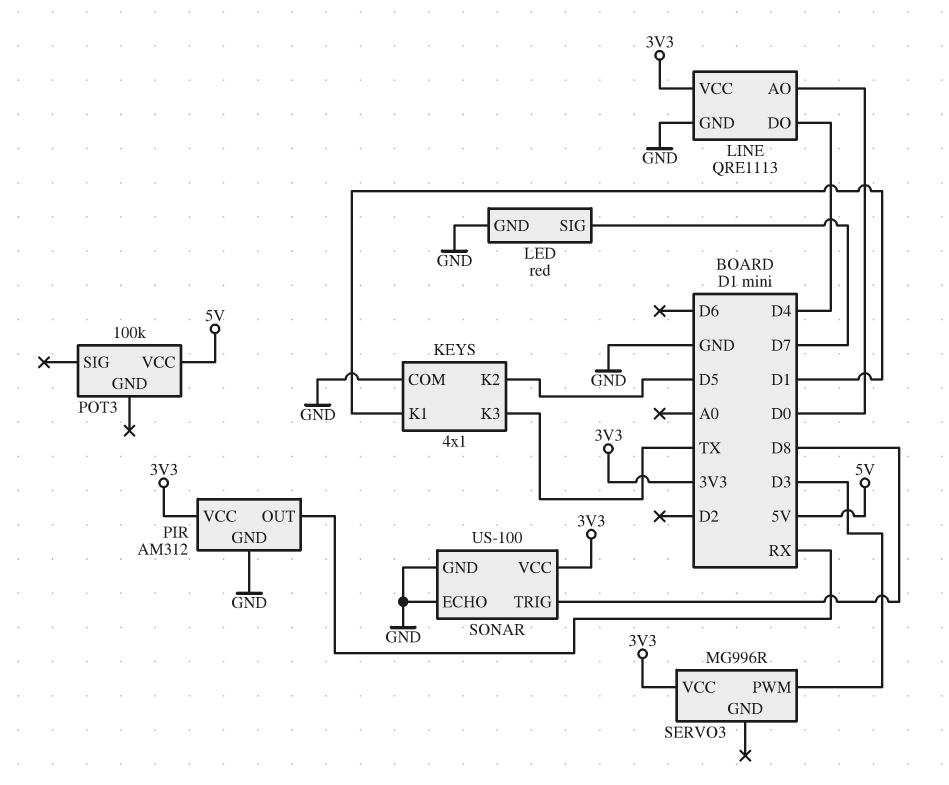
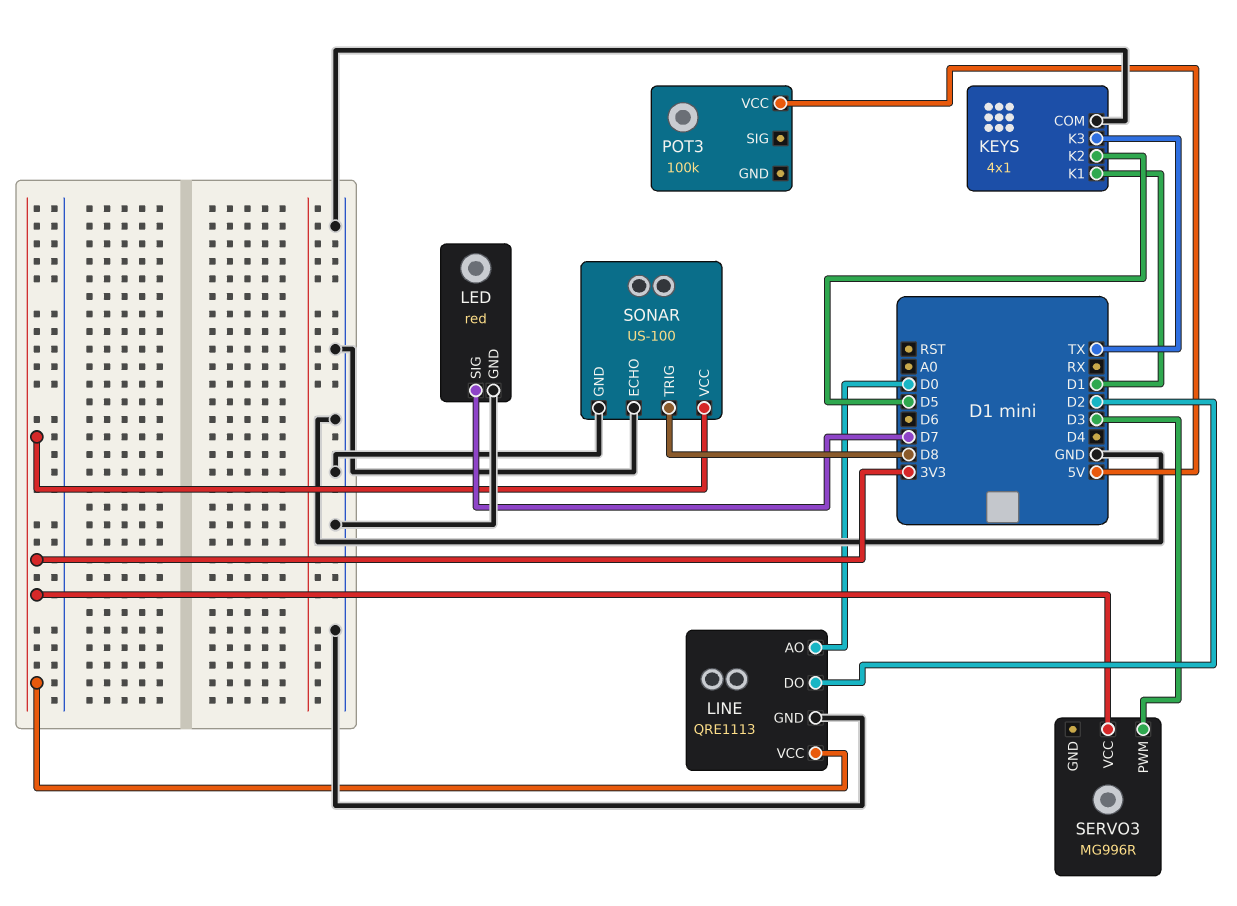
LINE pin DO: D4 -> D2
PIR: AM312 -> none
PIR pin GND: GND -> none
PIR pin OUT: RX -> none
PIR pin VCC: 3V3 -> none

